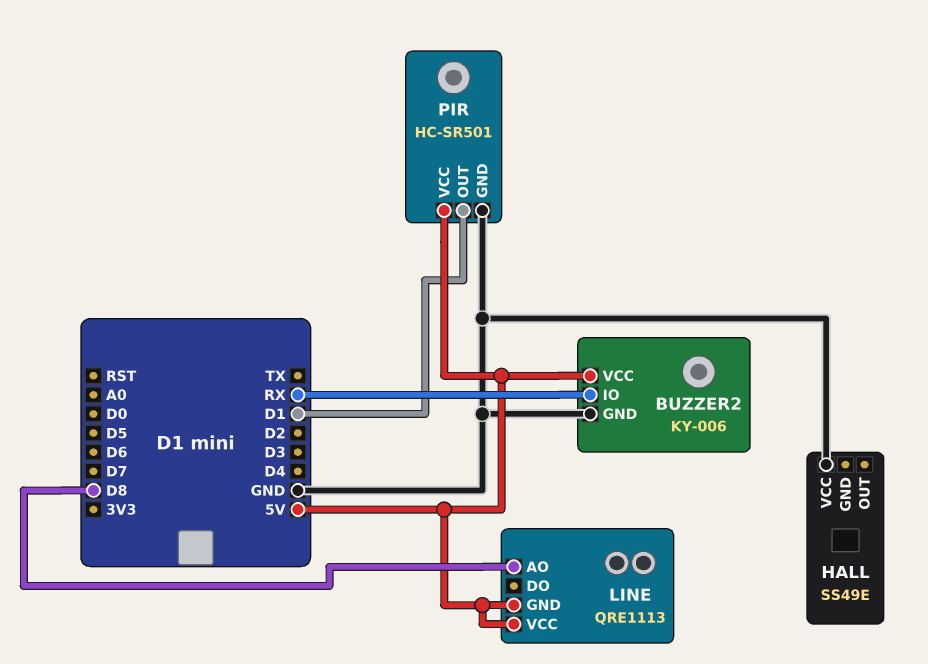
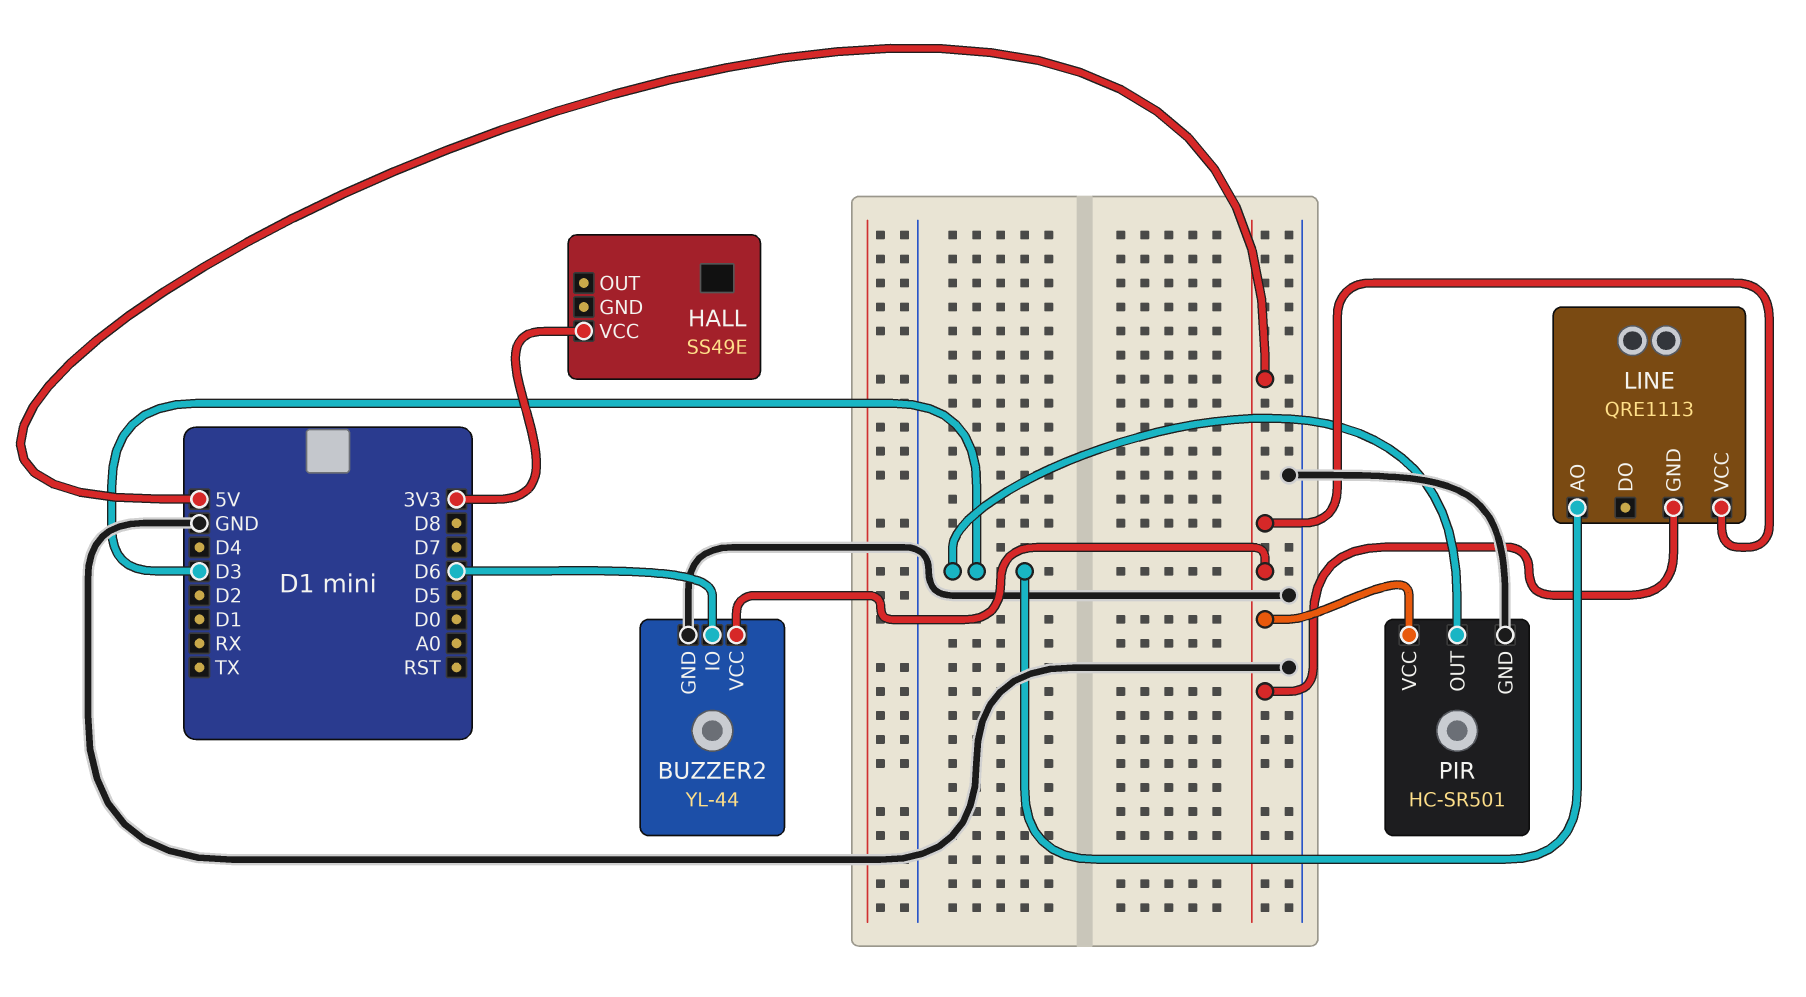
BUZZER2: KY-006 -> YL-44
BUZZER2 pin IO: RX -> D6
HALL pin VCC: GND -> 3V3
LINE pin AO: D8 -> D3
PIR pin OUT: D1 -> D3

